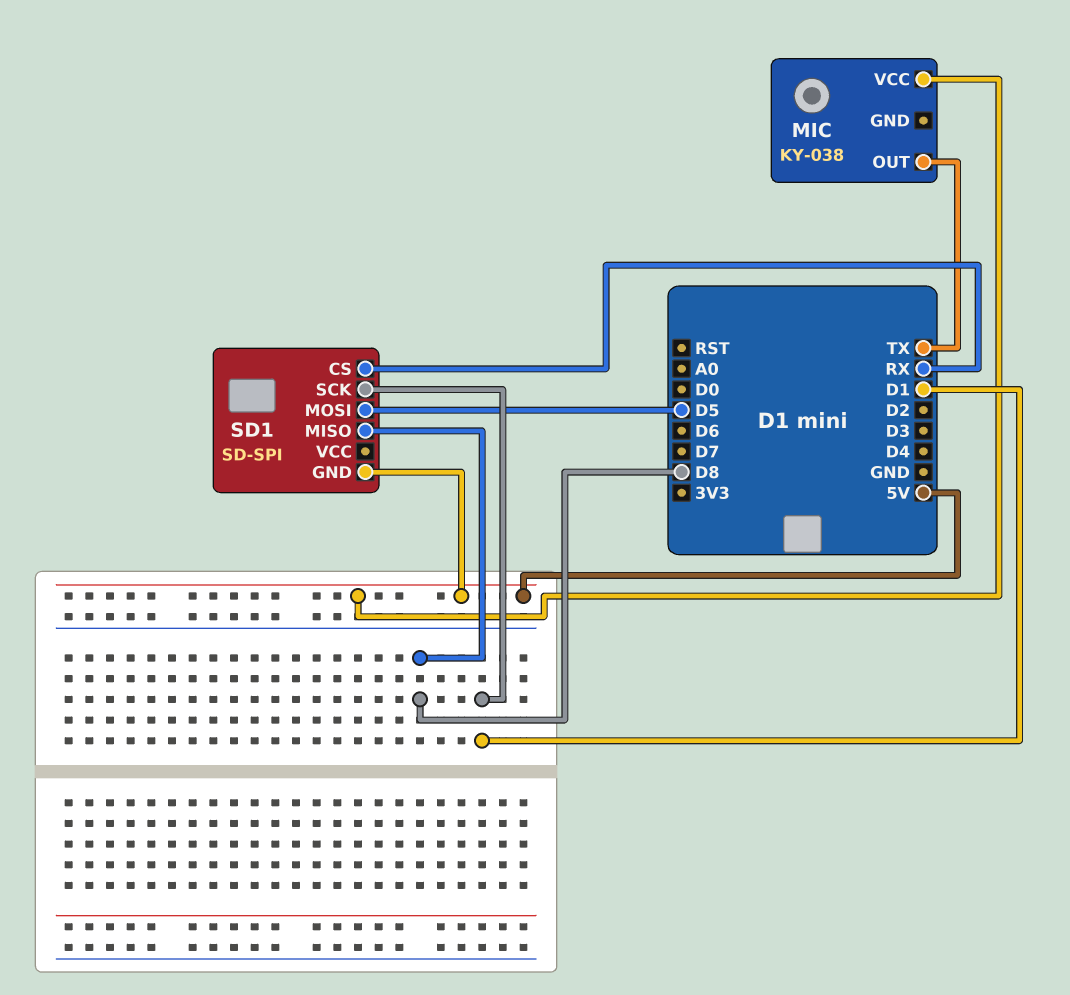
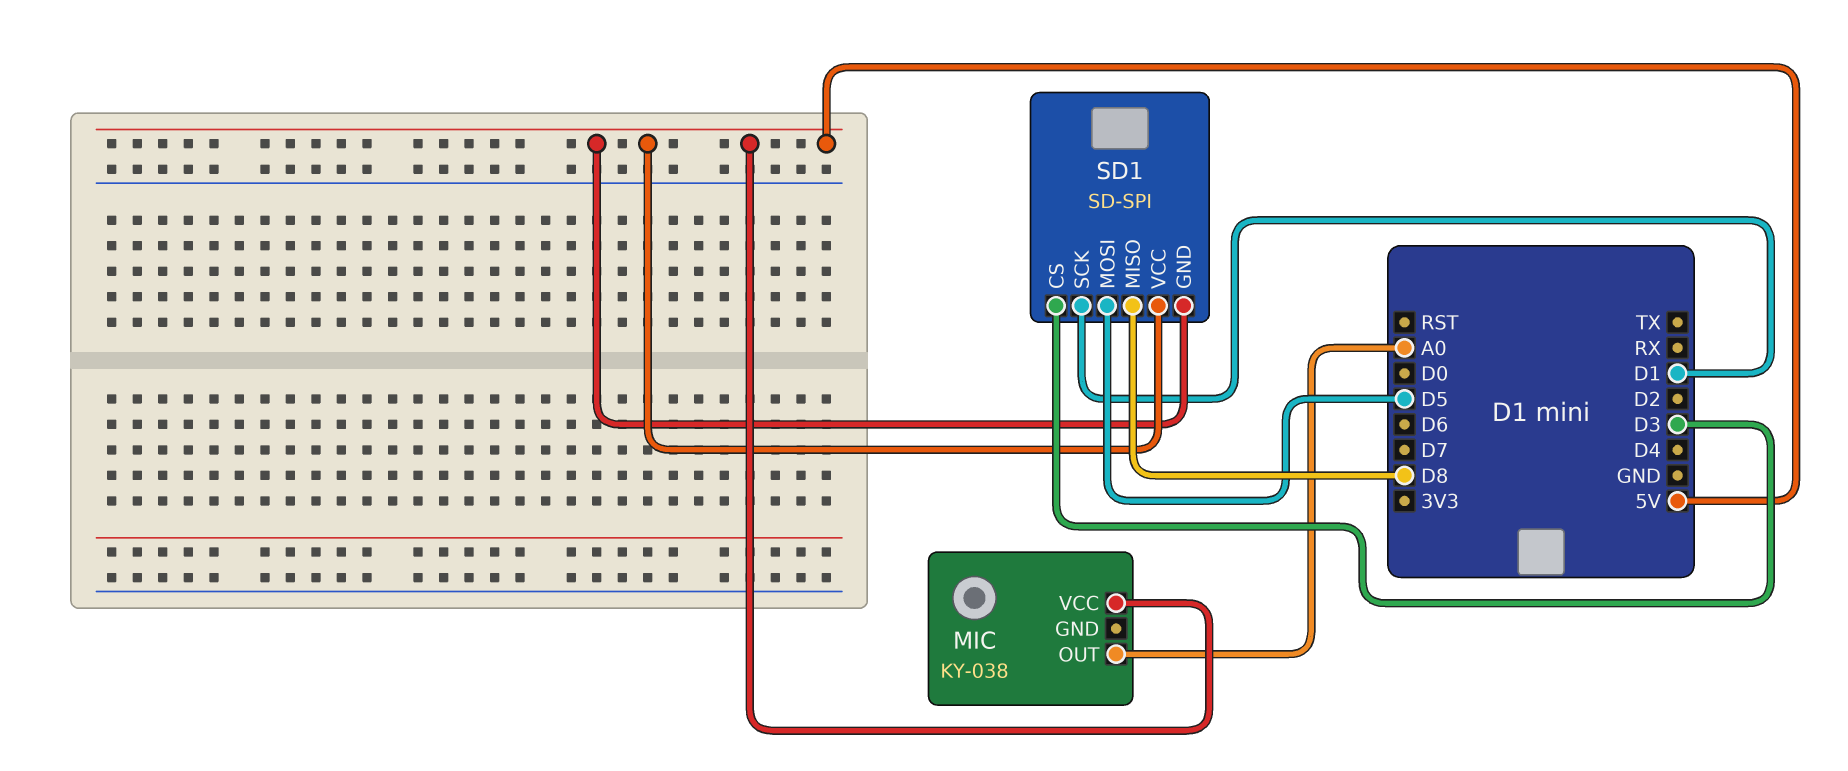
MIC pin OUT: TX -> A0
SD1 pin CS: RX -> D3
SD1 pin VCC: none -> 5V

